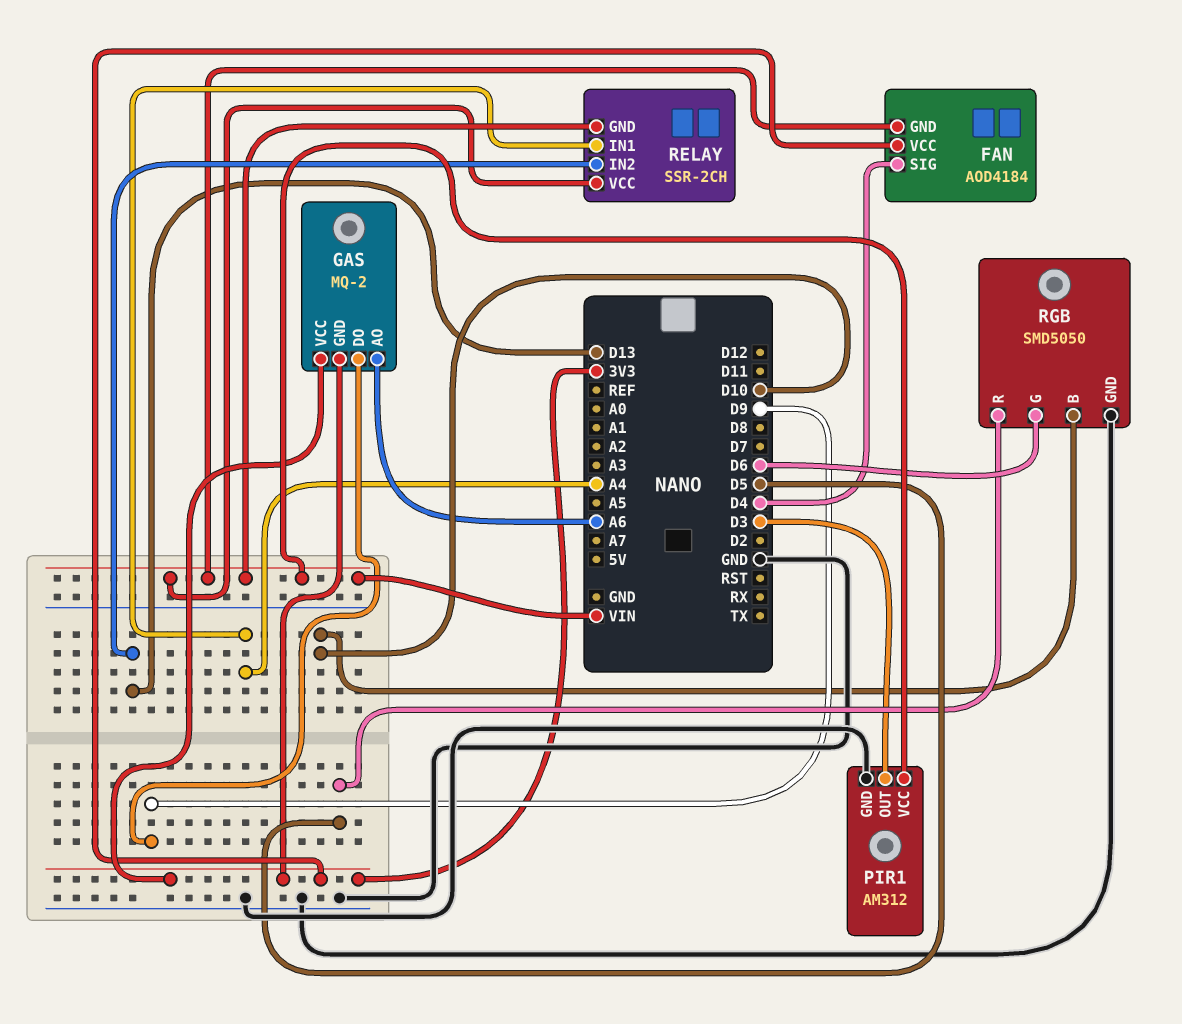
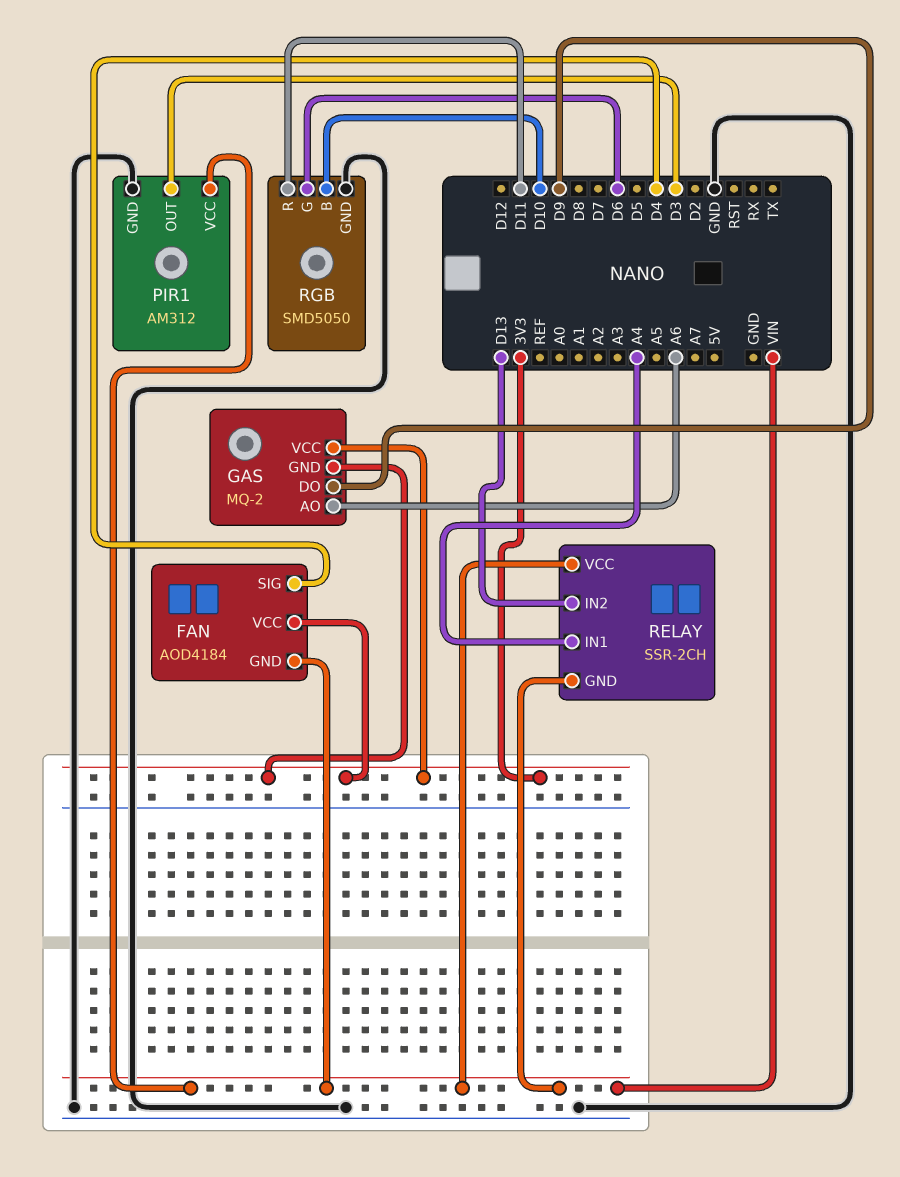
RGB pin R: D5 -> D11

